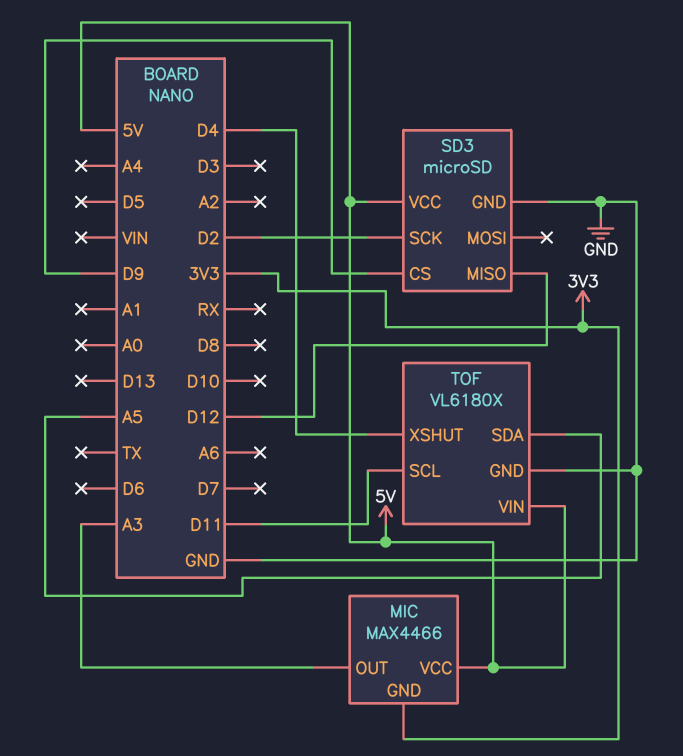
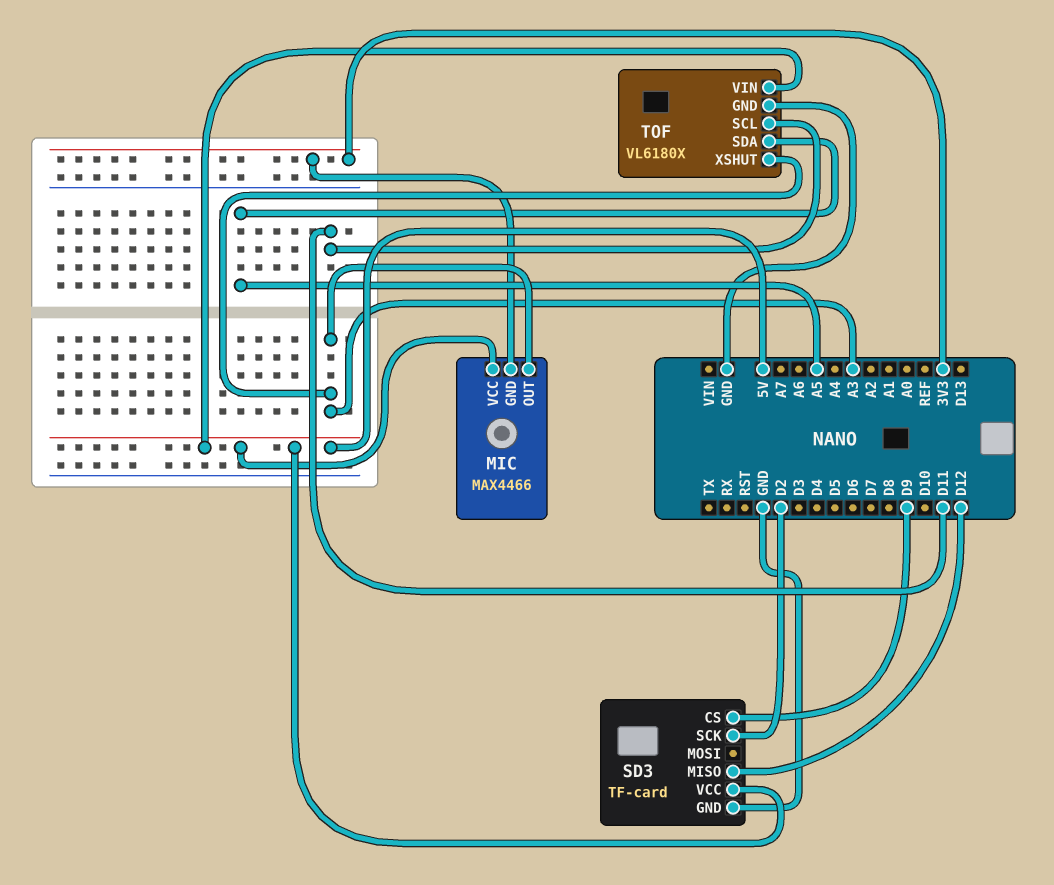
SD3: microSD -> TF-card
TOF pin XSHUT: D4 -> A3

